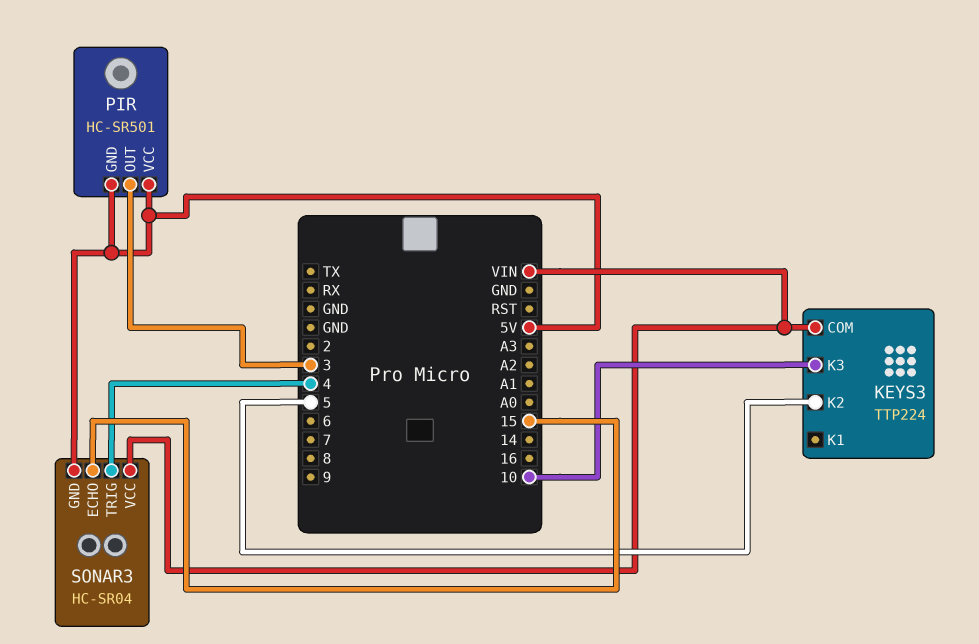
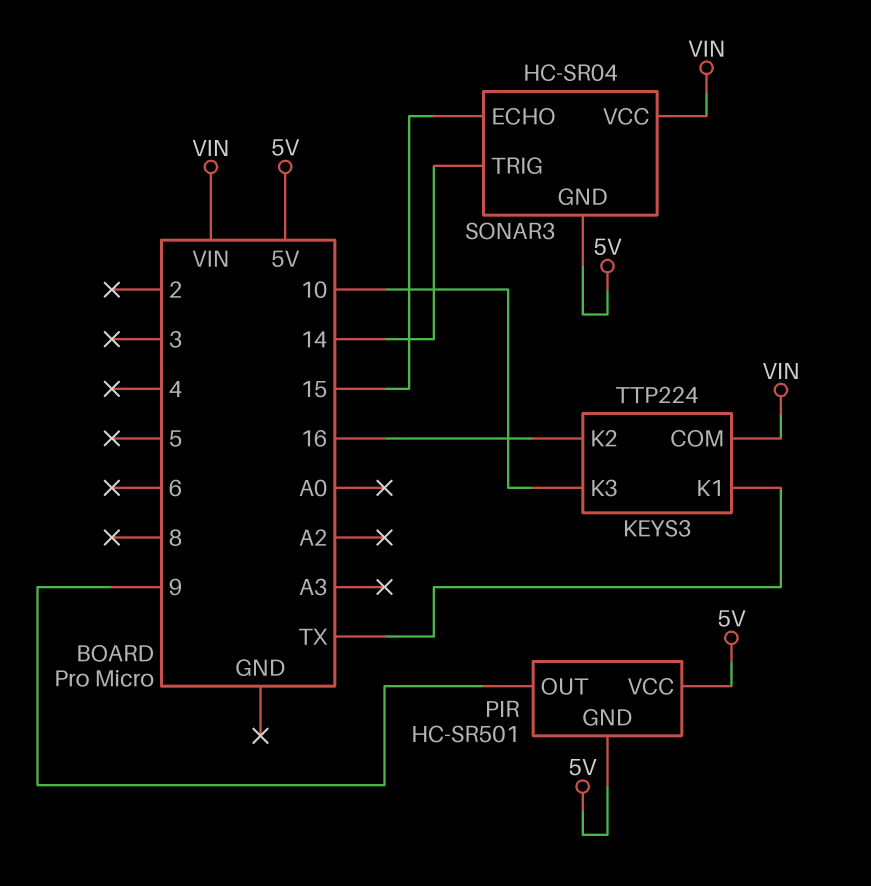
KEYS3 pin K1: none -> TX
KEYS3 pin K2: 5 -> 16
PIR pin OUT: 3 -> 9
SONAR3 pin TRIG: 4 -> 14

